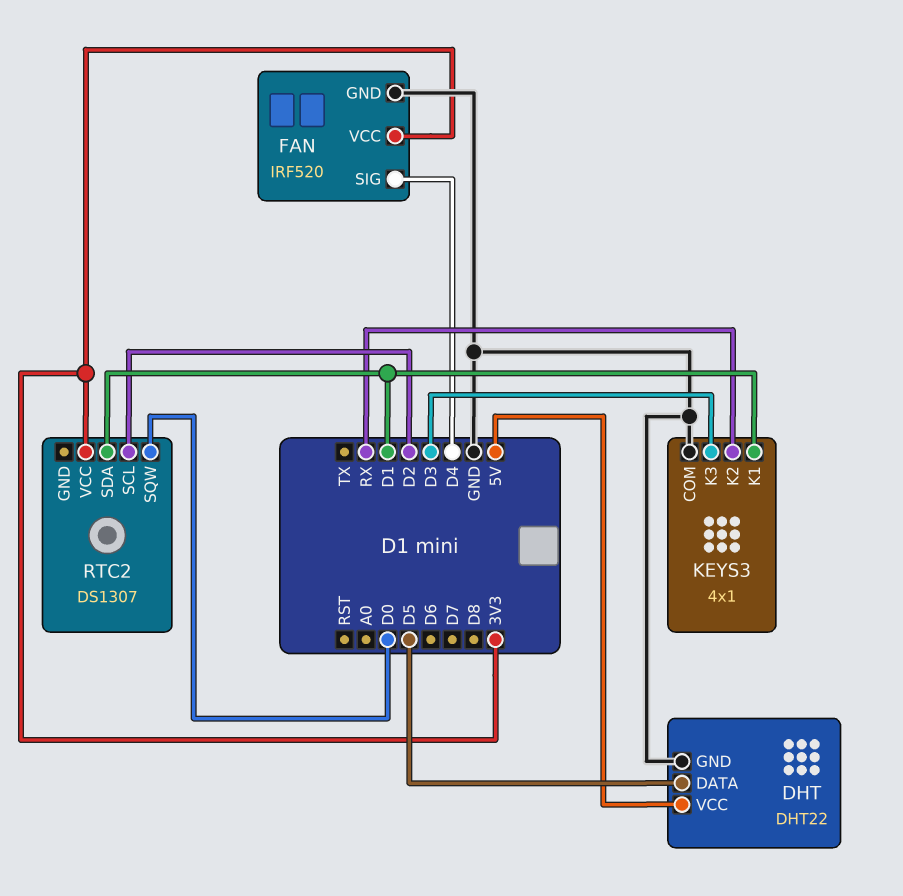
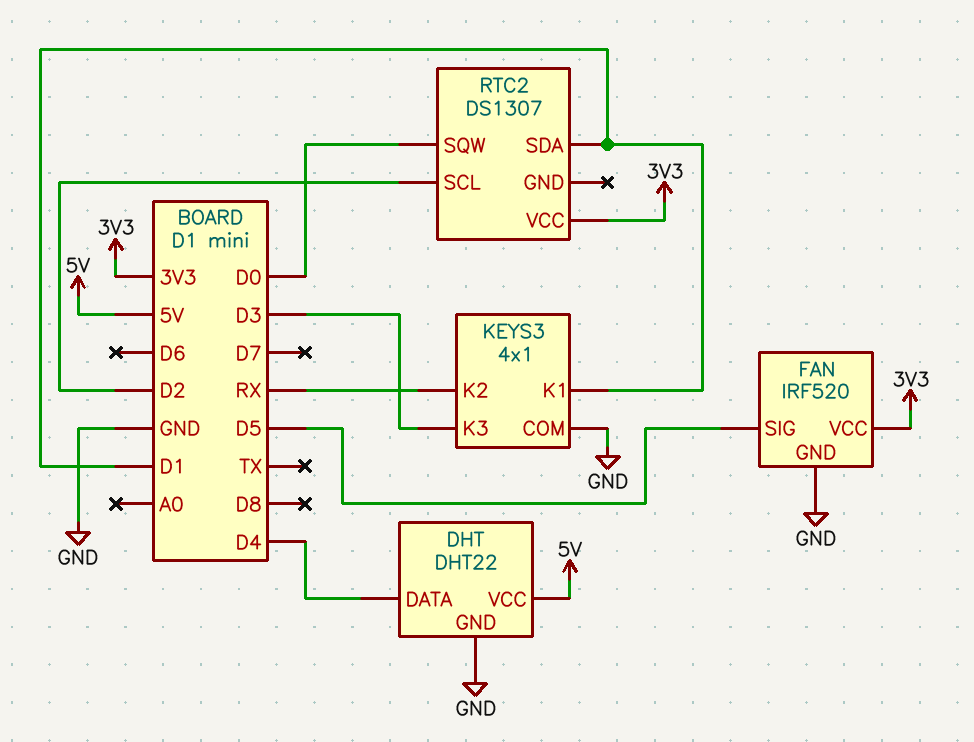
DHT pin DATA: D5 -> D4
FAN pin SIG: D4 -> D5

